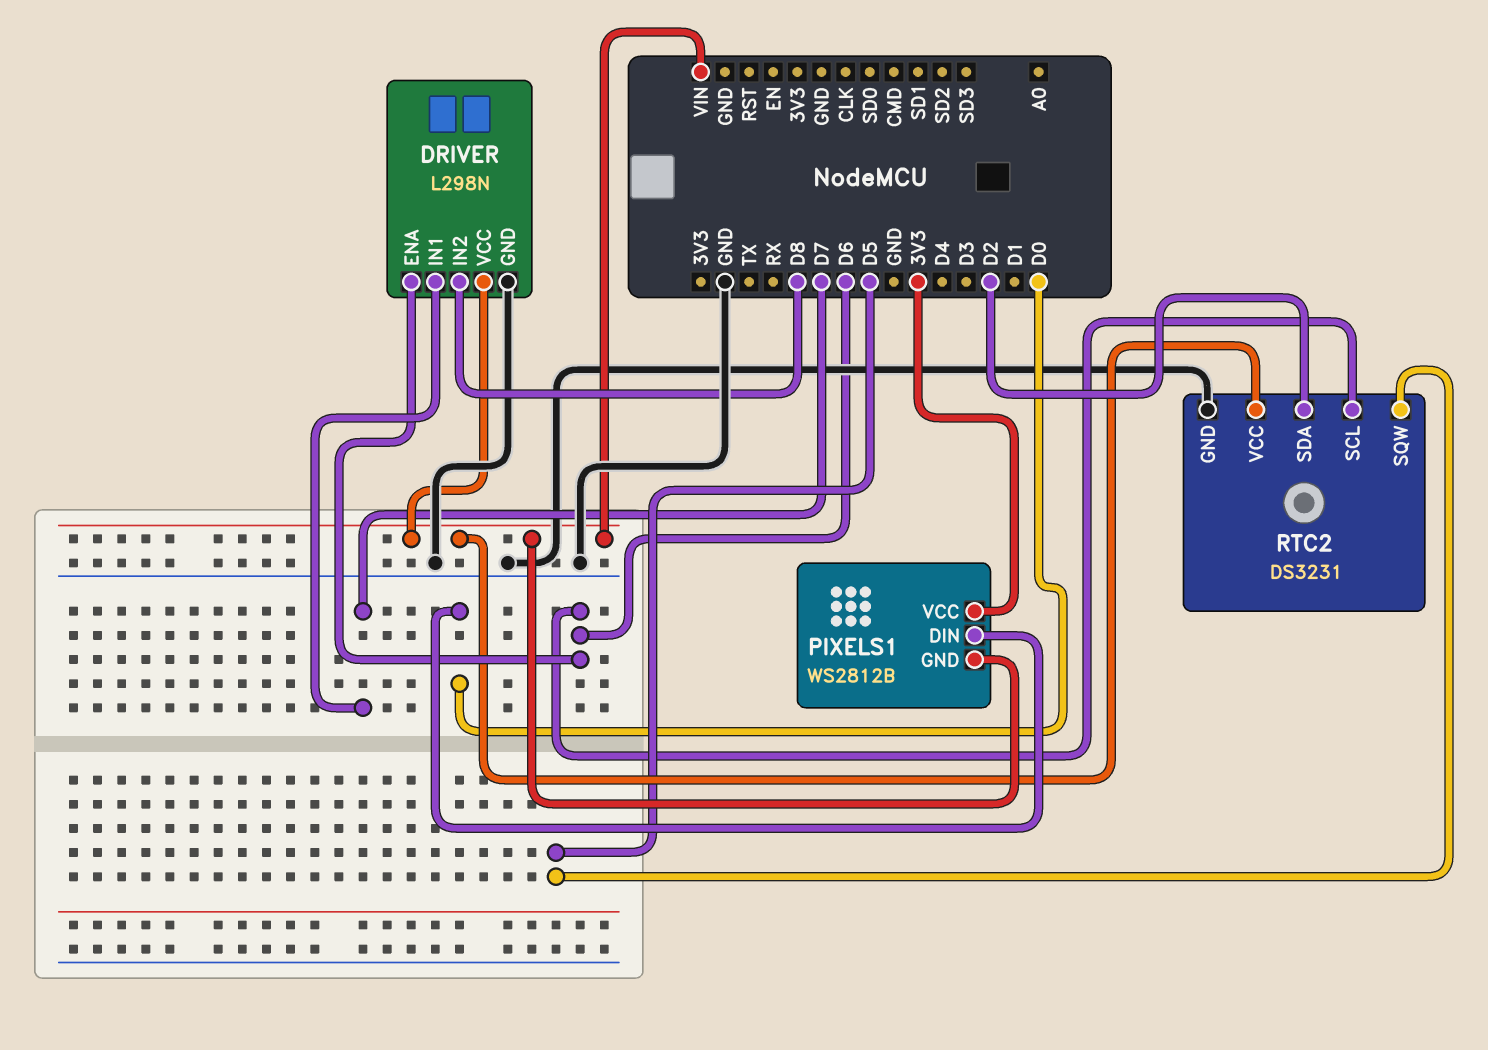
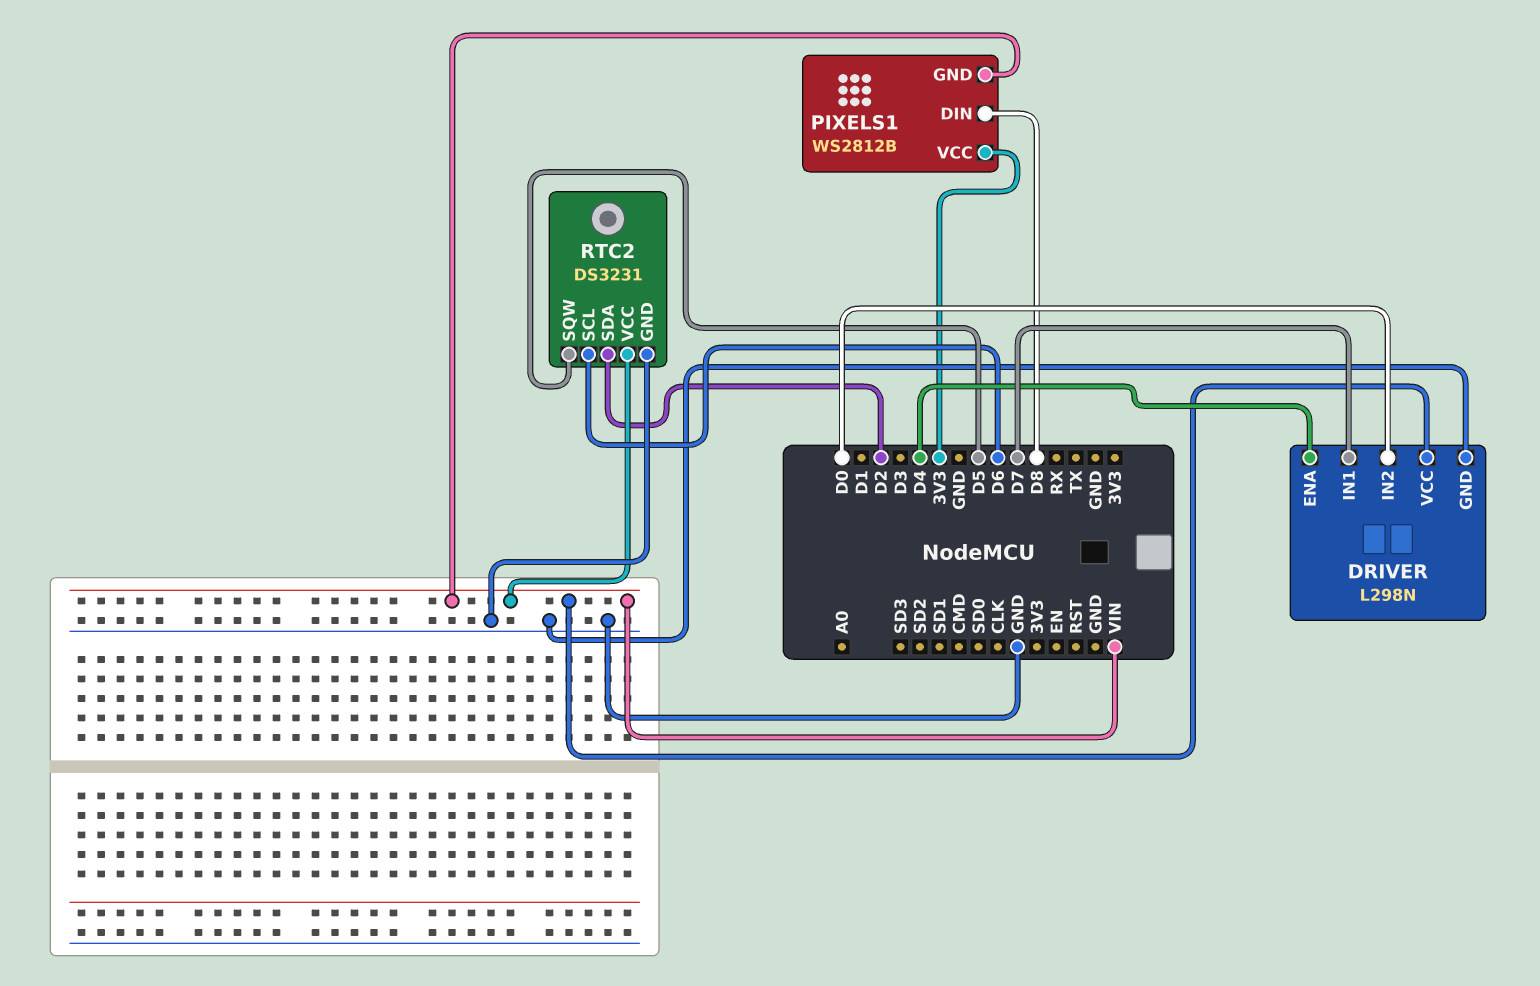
DRIVER pin ENA: D6 -> D4
DRIVER pin IN2: D8 -> D0
PIXELS1 pin DIN: D0 -> D8

